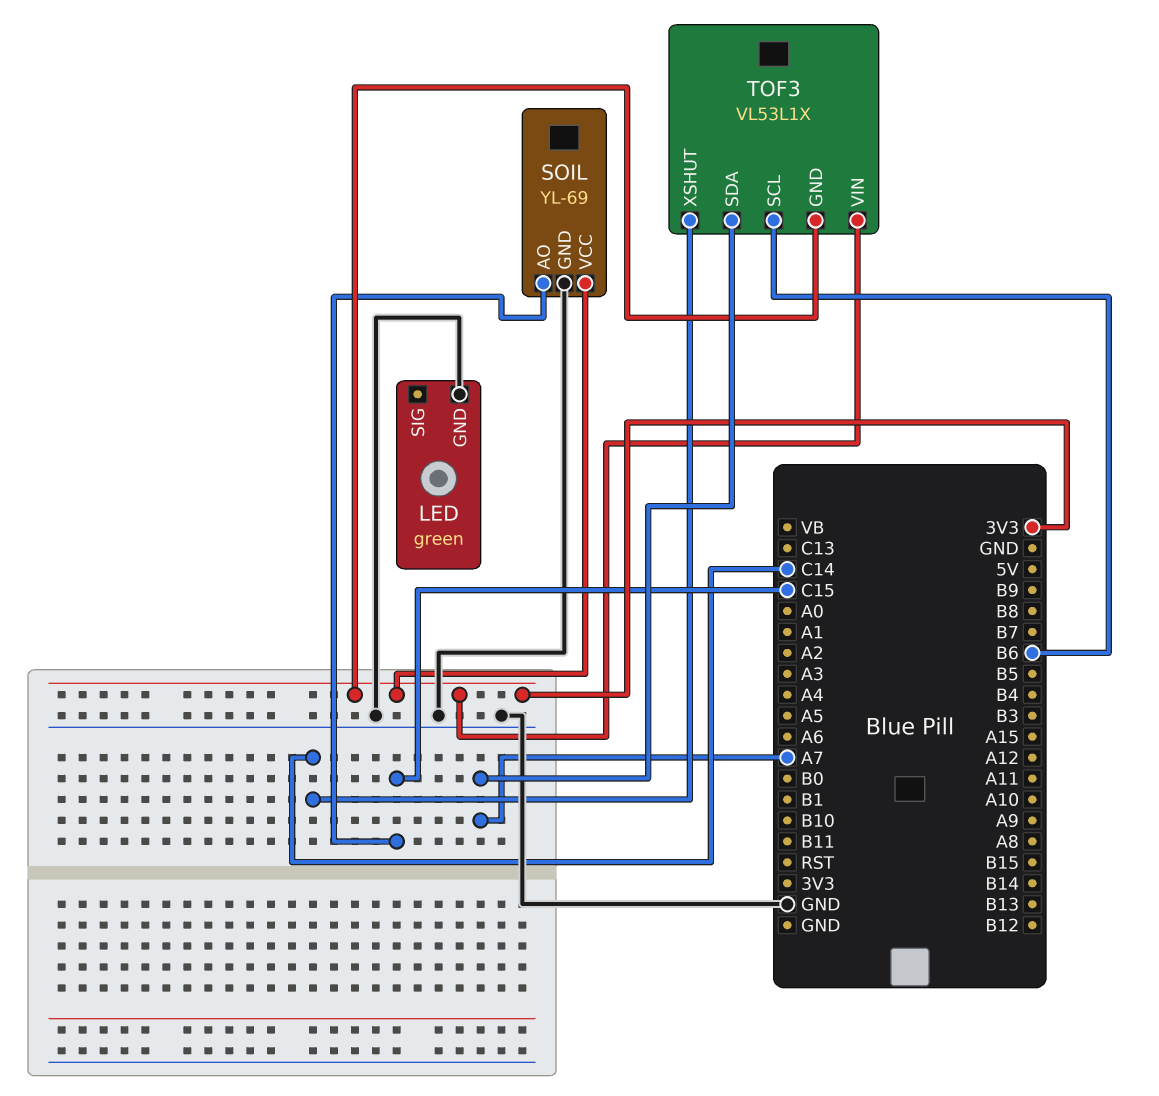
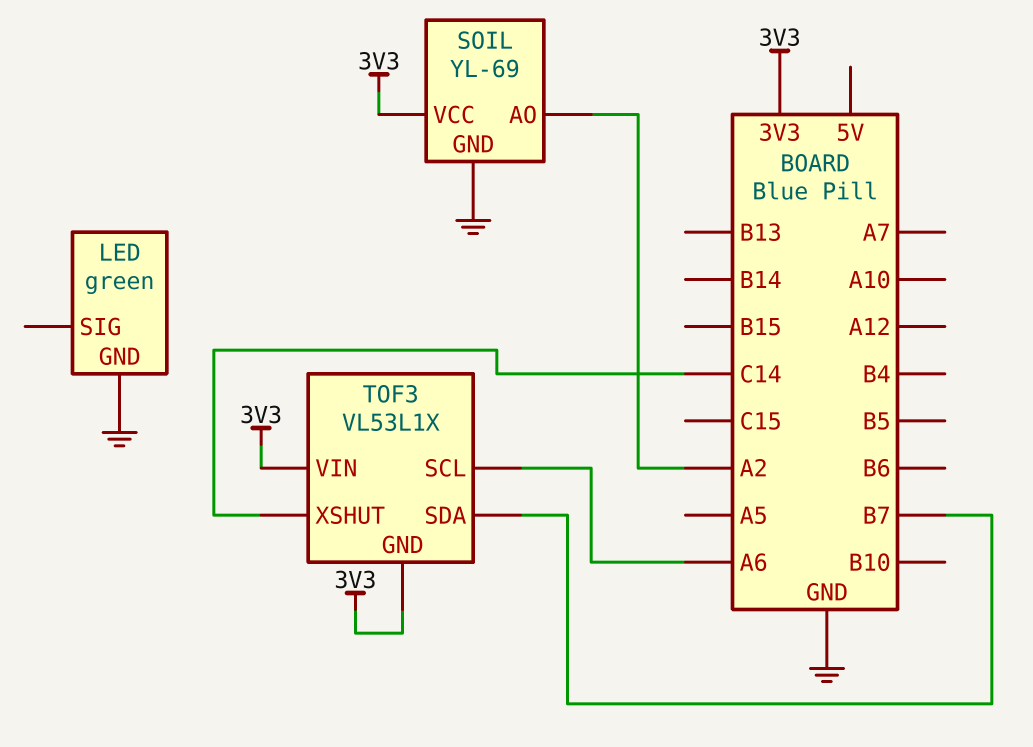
SOIL pin AO: C15 -> A2
TOF3 pin SCL: B6 -> A6
TOF3 pin SDA: A7 -> B7

